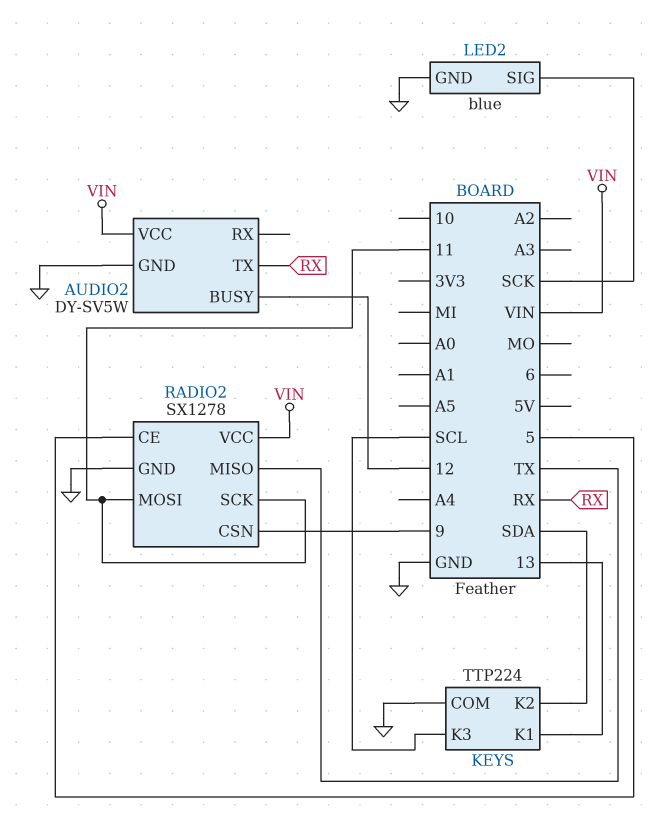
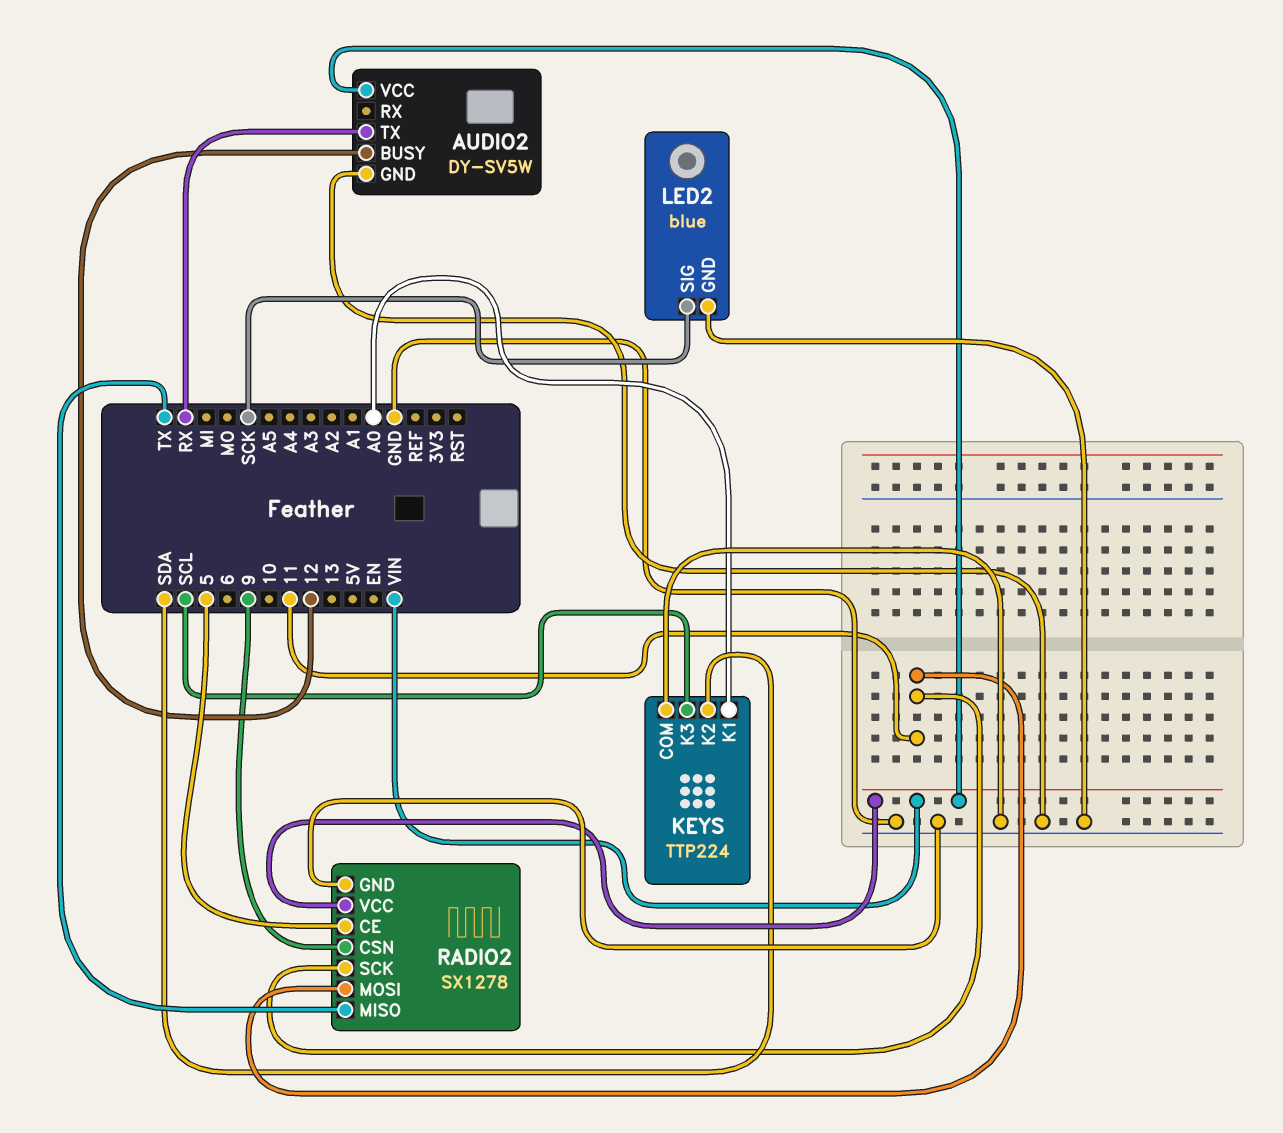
KEYS pin K1: 13 -> A0

